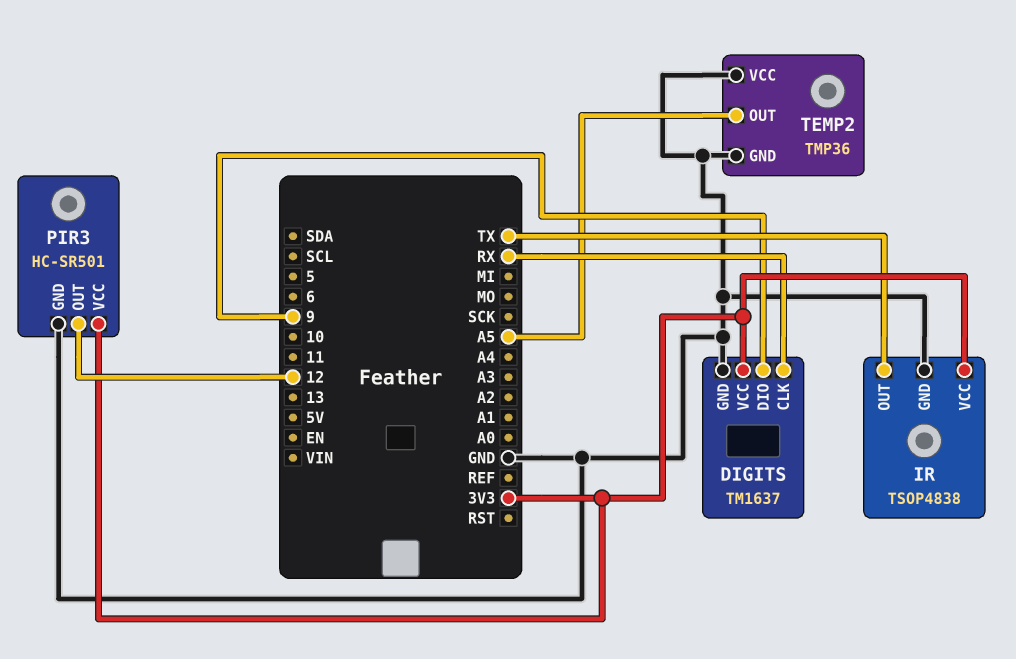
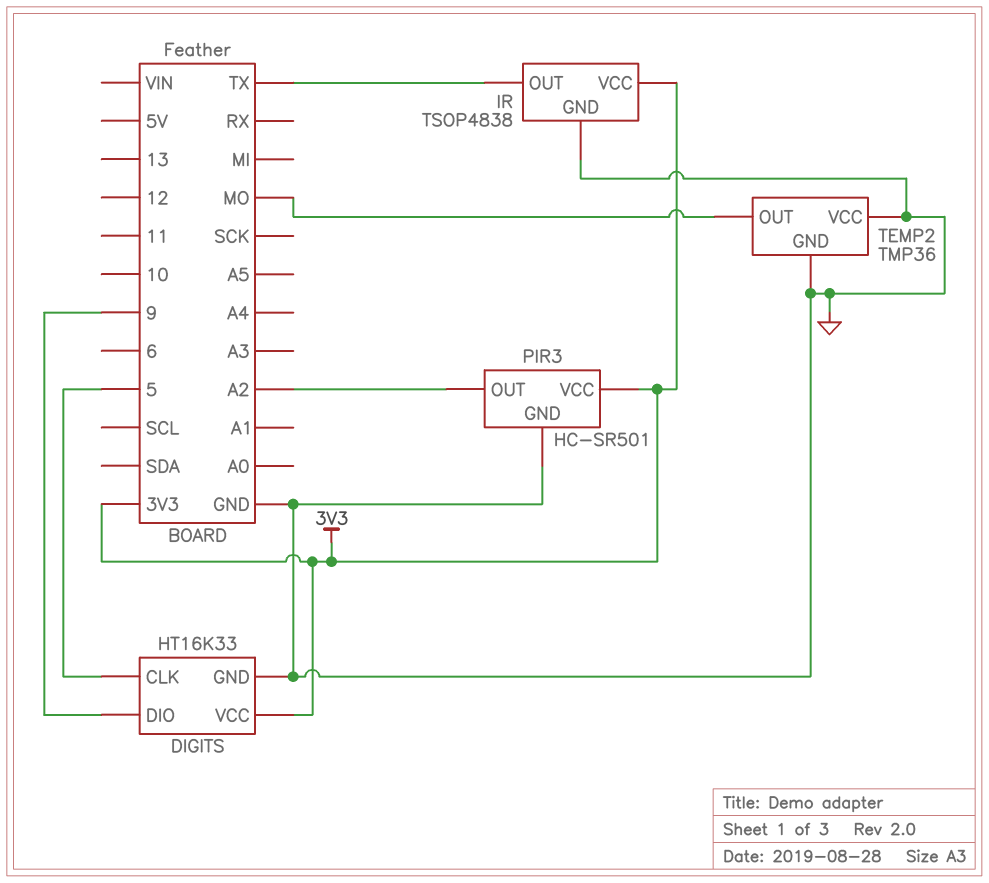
DIGITS: TM1637 -> HT16K33
DIGITS pin CLK: RX -> 5
PIR3 pin OUT: 12 -> A2
TEMP2 pin OUT: A5 -> MO

